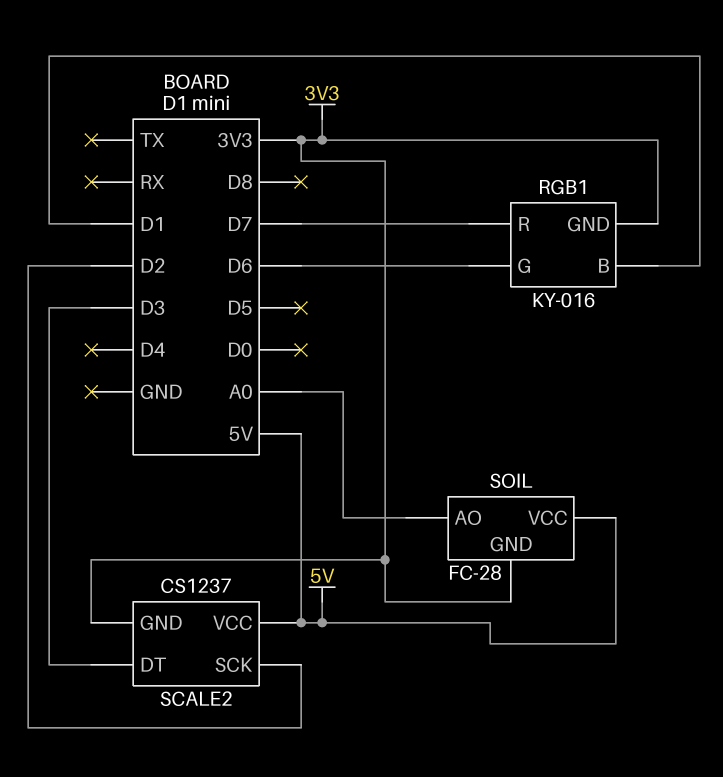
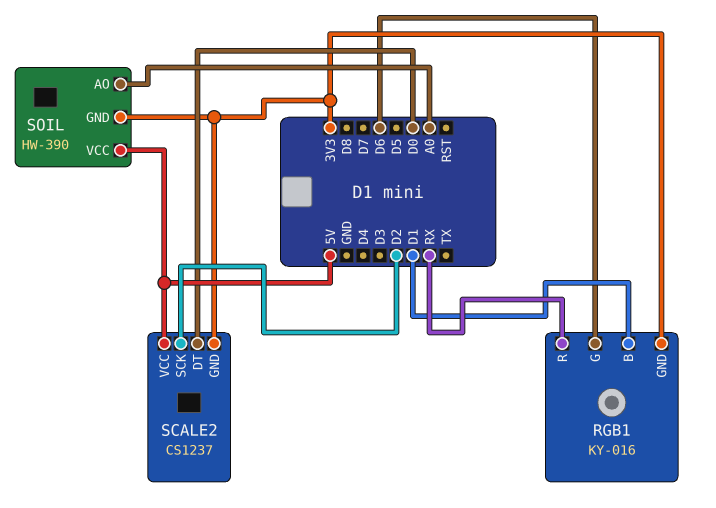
RGB1 pin R: D7 -> RX
SCALE2 pin DT: D3 -> D0
SOIL: FC-28 -> HW-390

